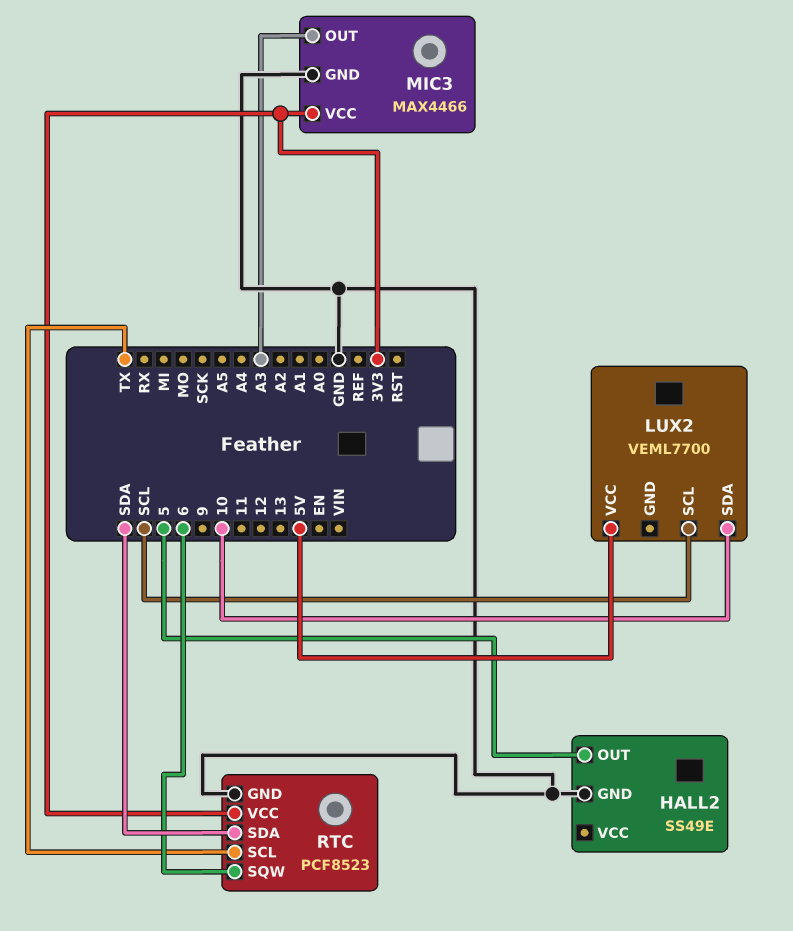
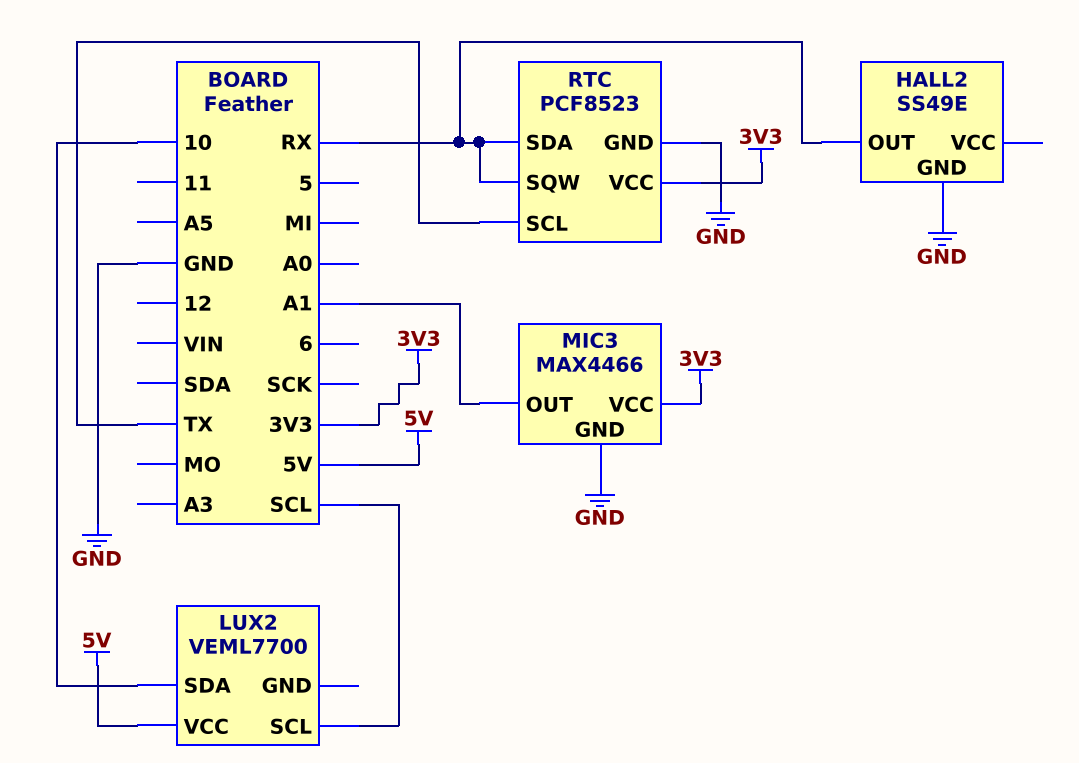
HALL2 pin OUT: 5 -> RX
MIC3 pin OUT: A3 -> A1
RTC pin SDA: SDA -> RX
RTC pin SQW: 6 -> RX

